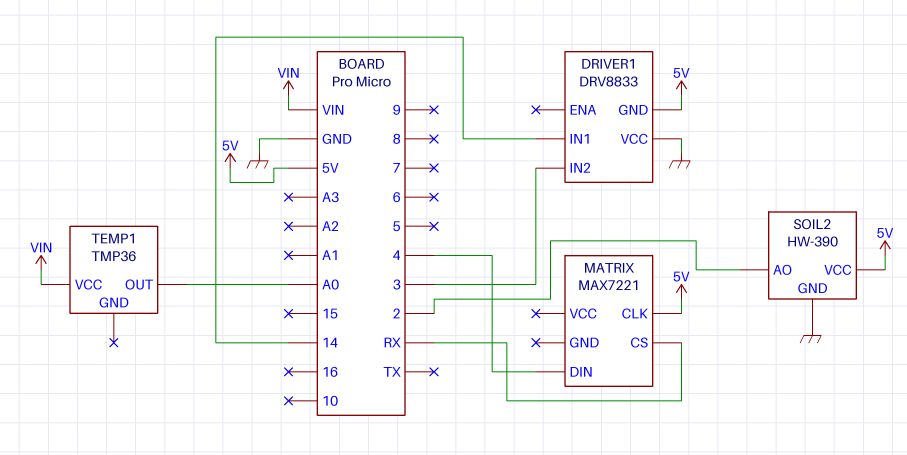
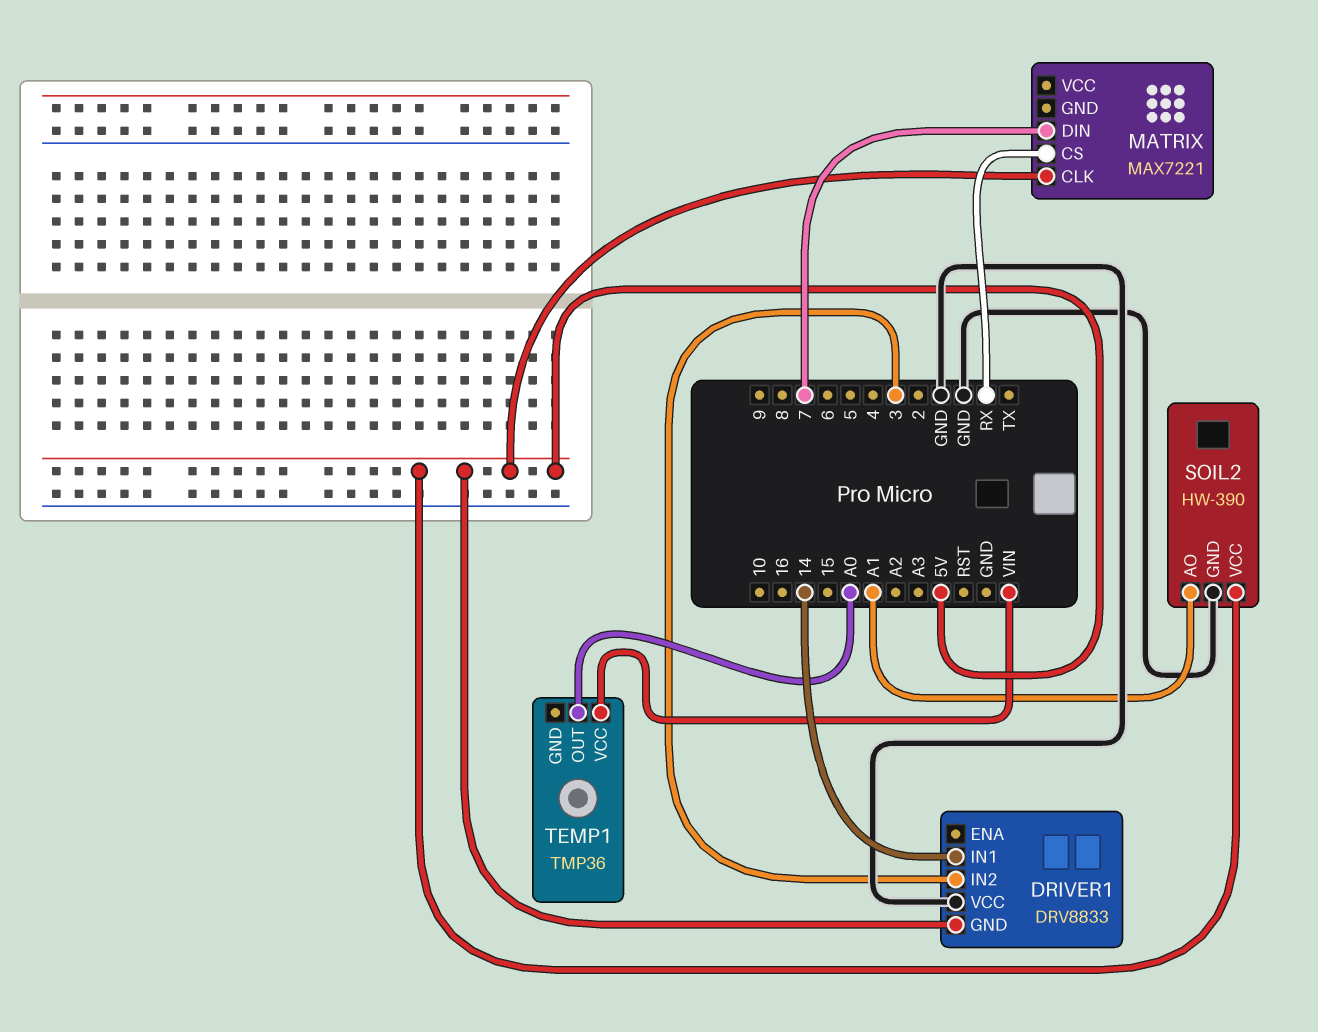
MATRIX pin DIN: 4 -> 7
SOIL2 pin AO: 2 -> A1

